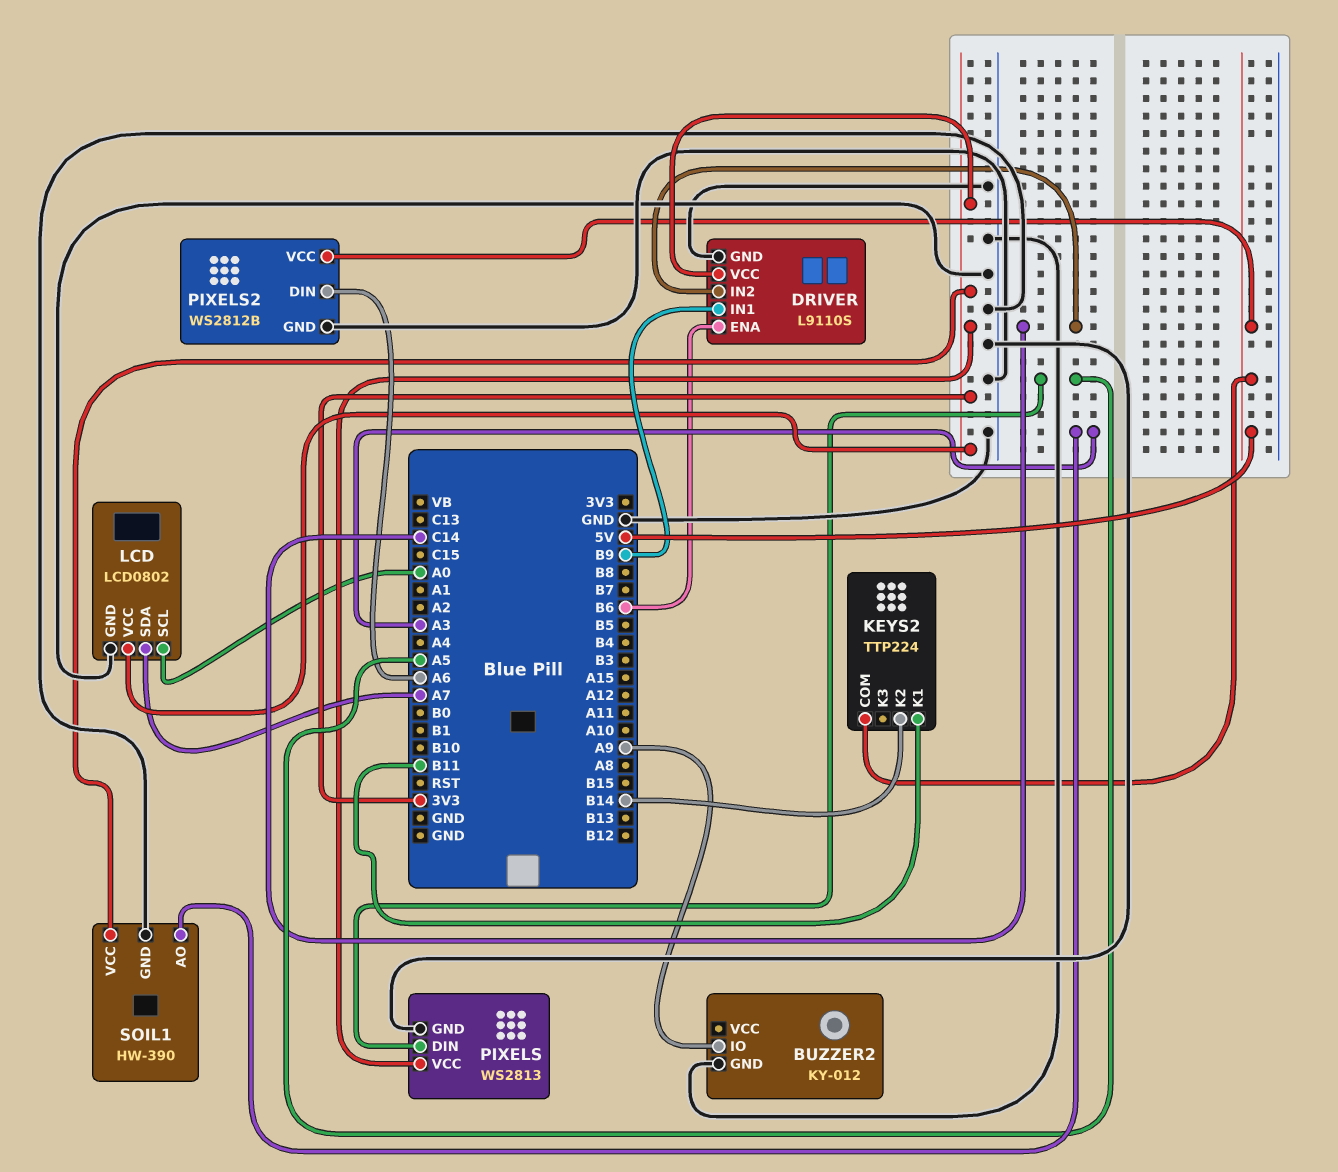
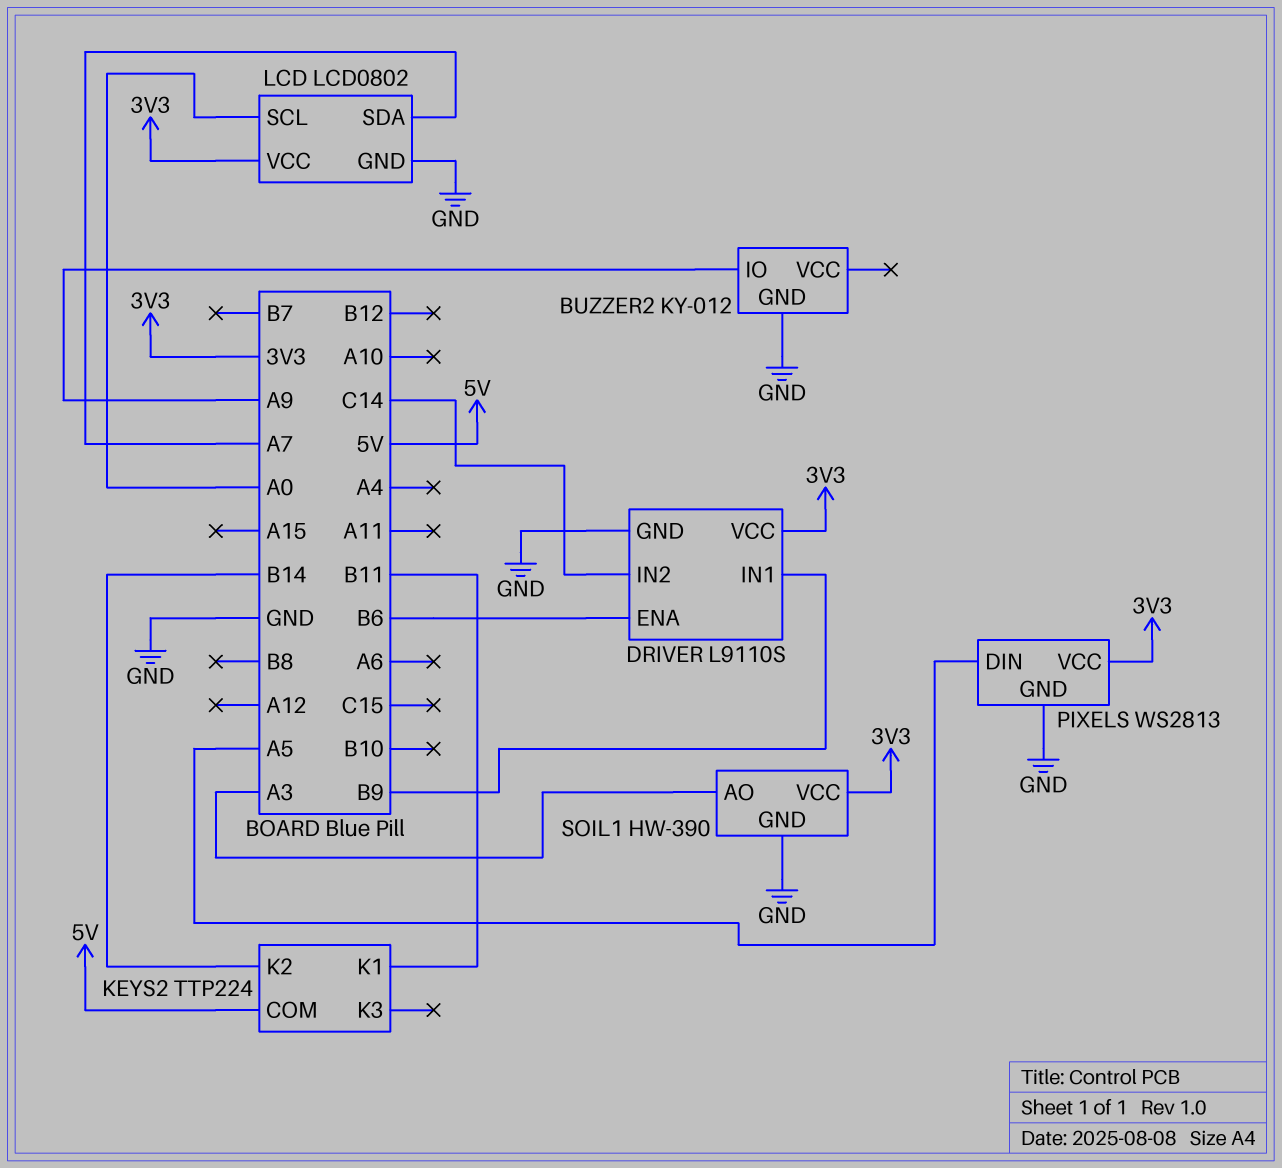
PIXELS2: WS2812B -> none
PIXELS2 pin DIN: A6 -> none
PIXELS2 pin GND: GND -> none
PIXELS2 pin VCC: 5V -> none

